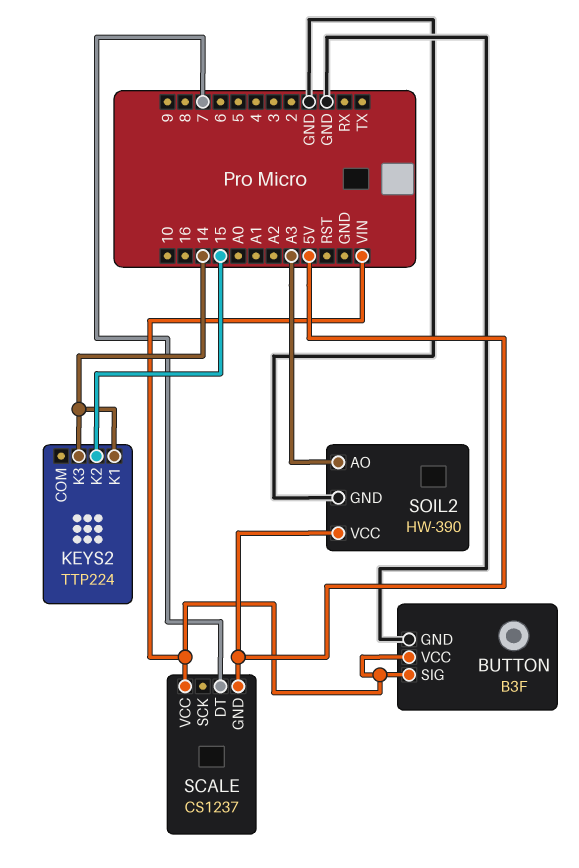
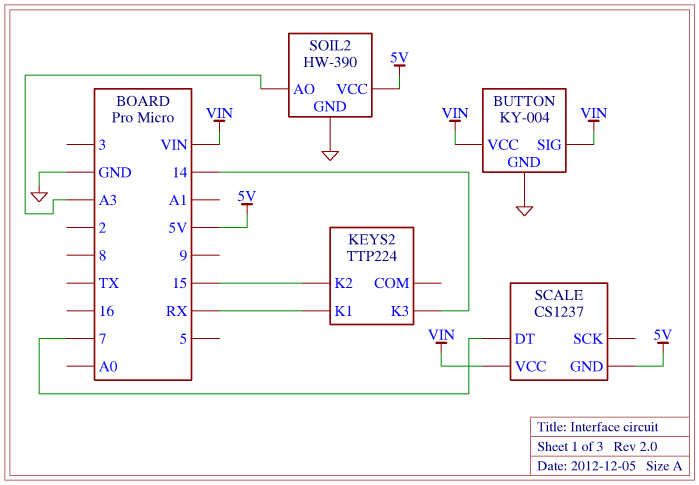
BUTTON: B3F -> KY-004
KEYS2 pin K1: 14 -> RX

